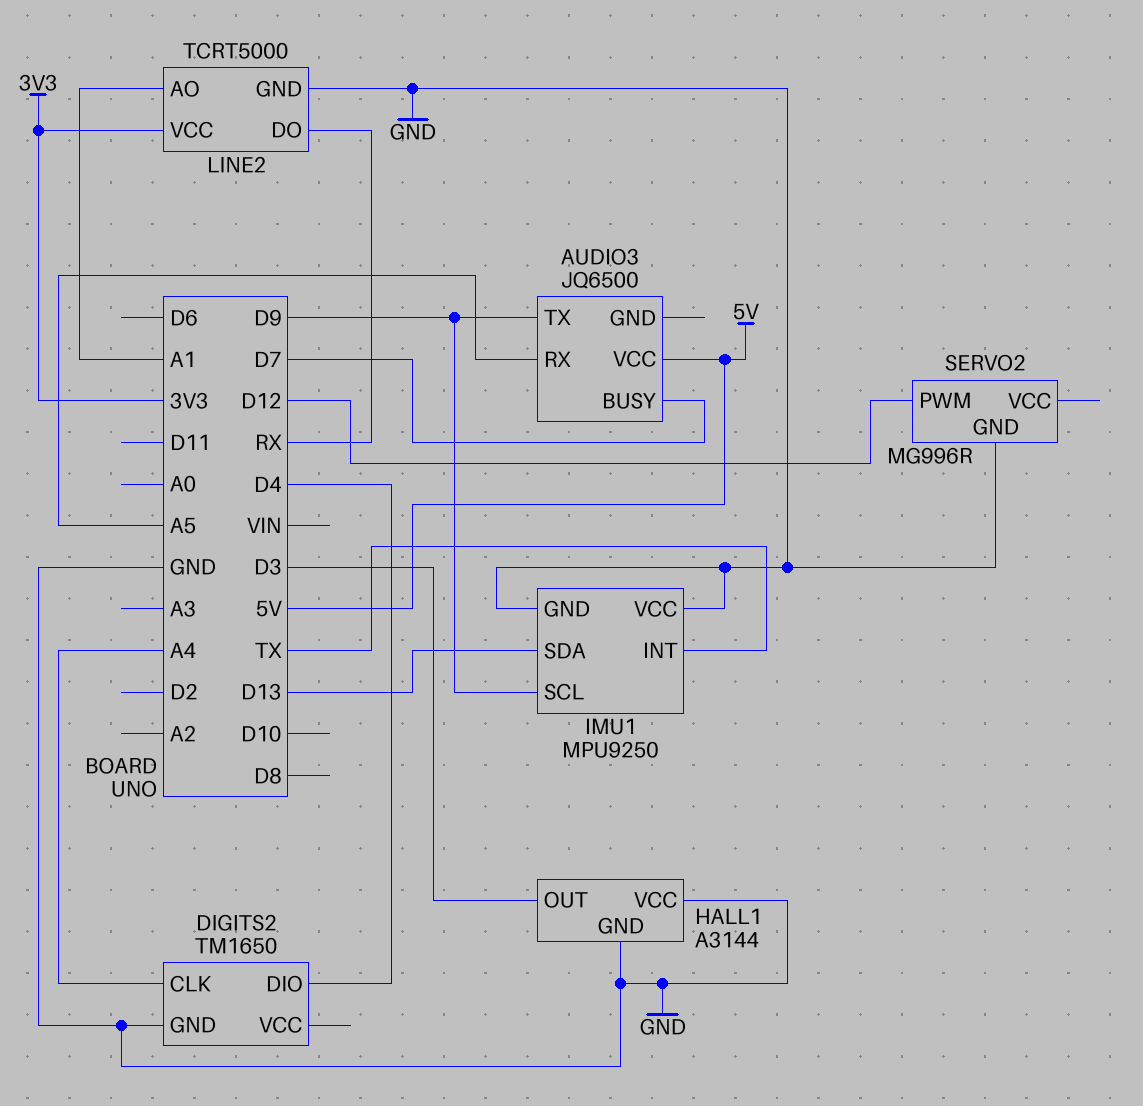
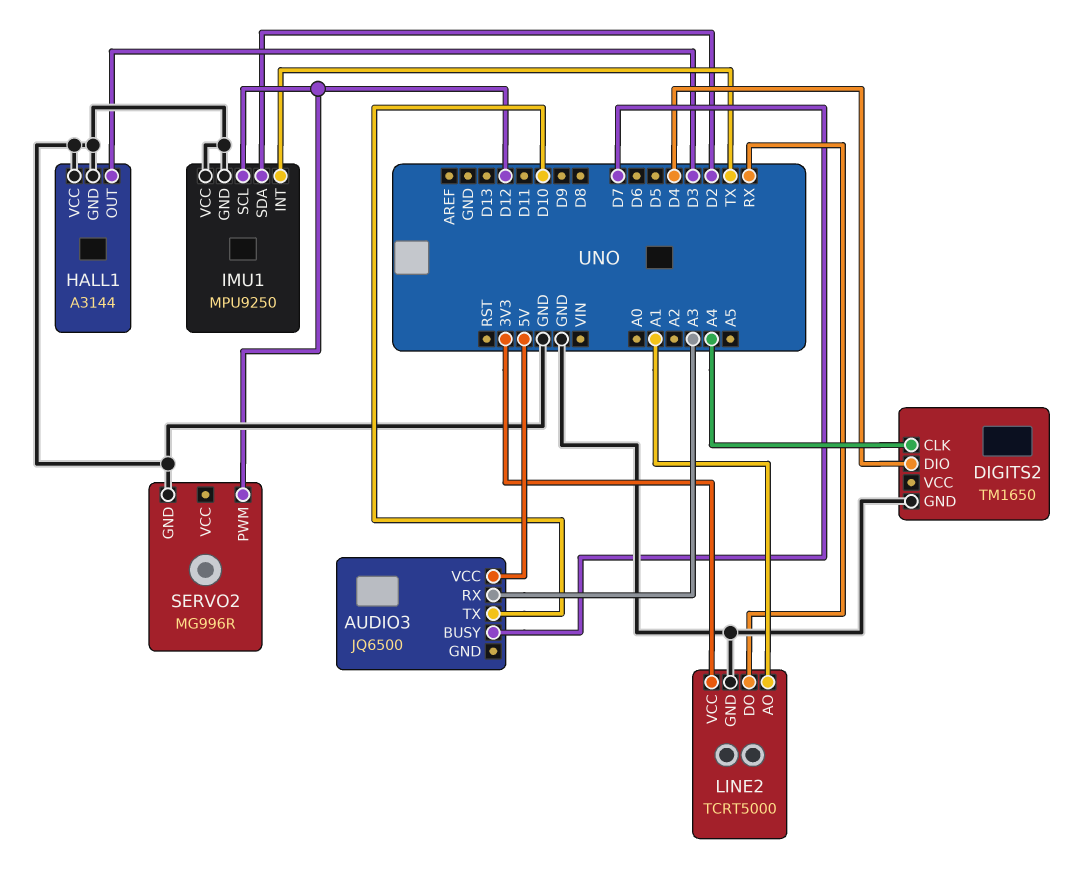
AUDIO3 pin RX: A5 -> A3
AUDIO3 pin TX: D9 -> D10
IMU1 pin SCL: D9 -> D12
IMU1 pin SDA: D13 -> D2

